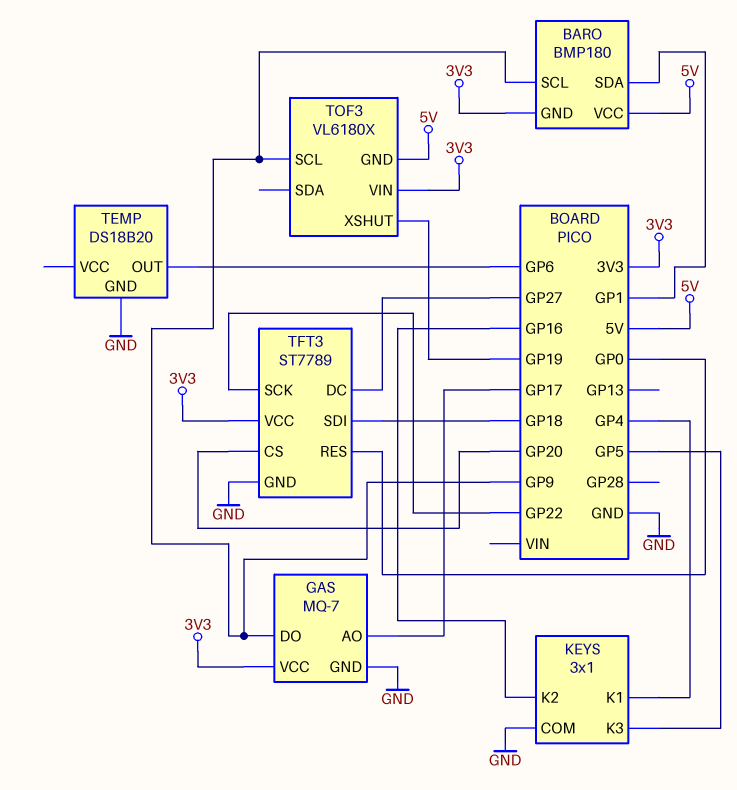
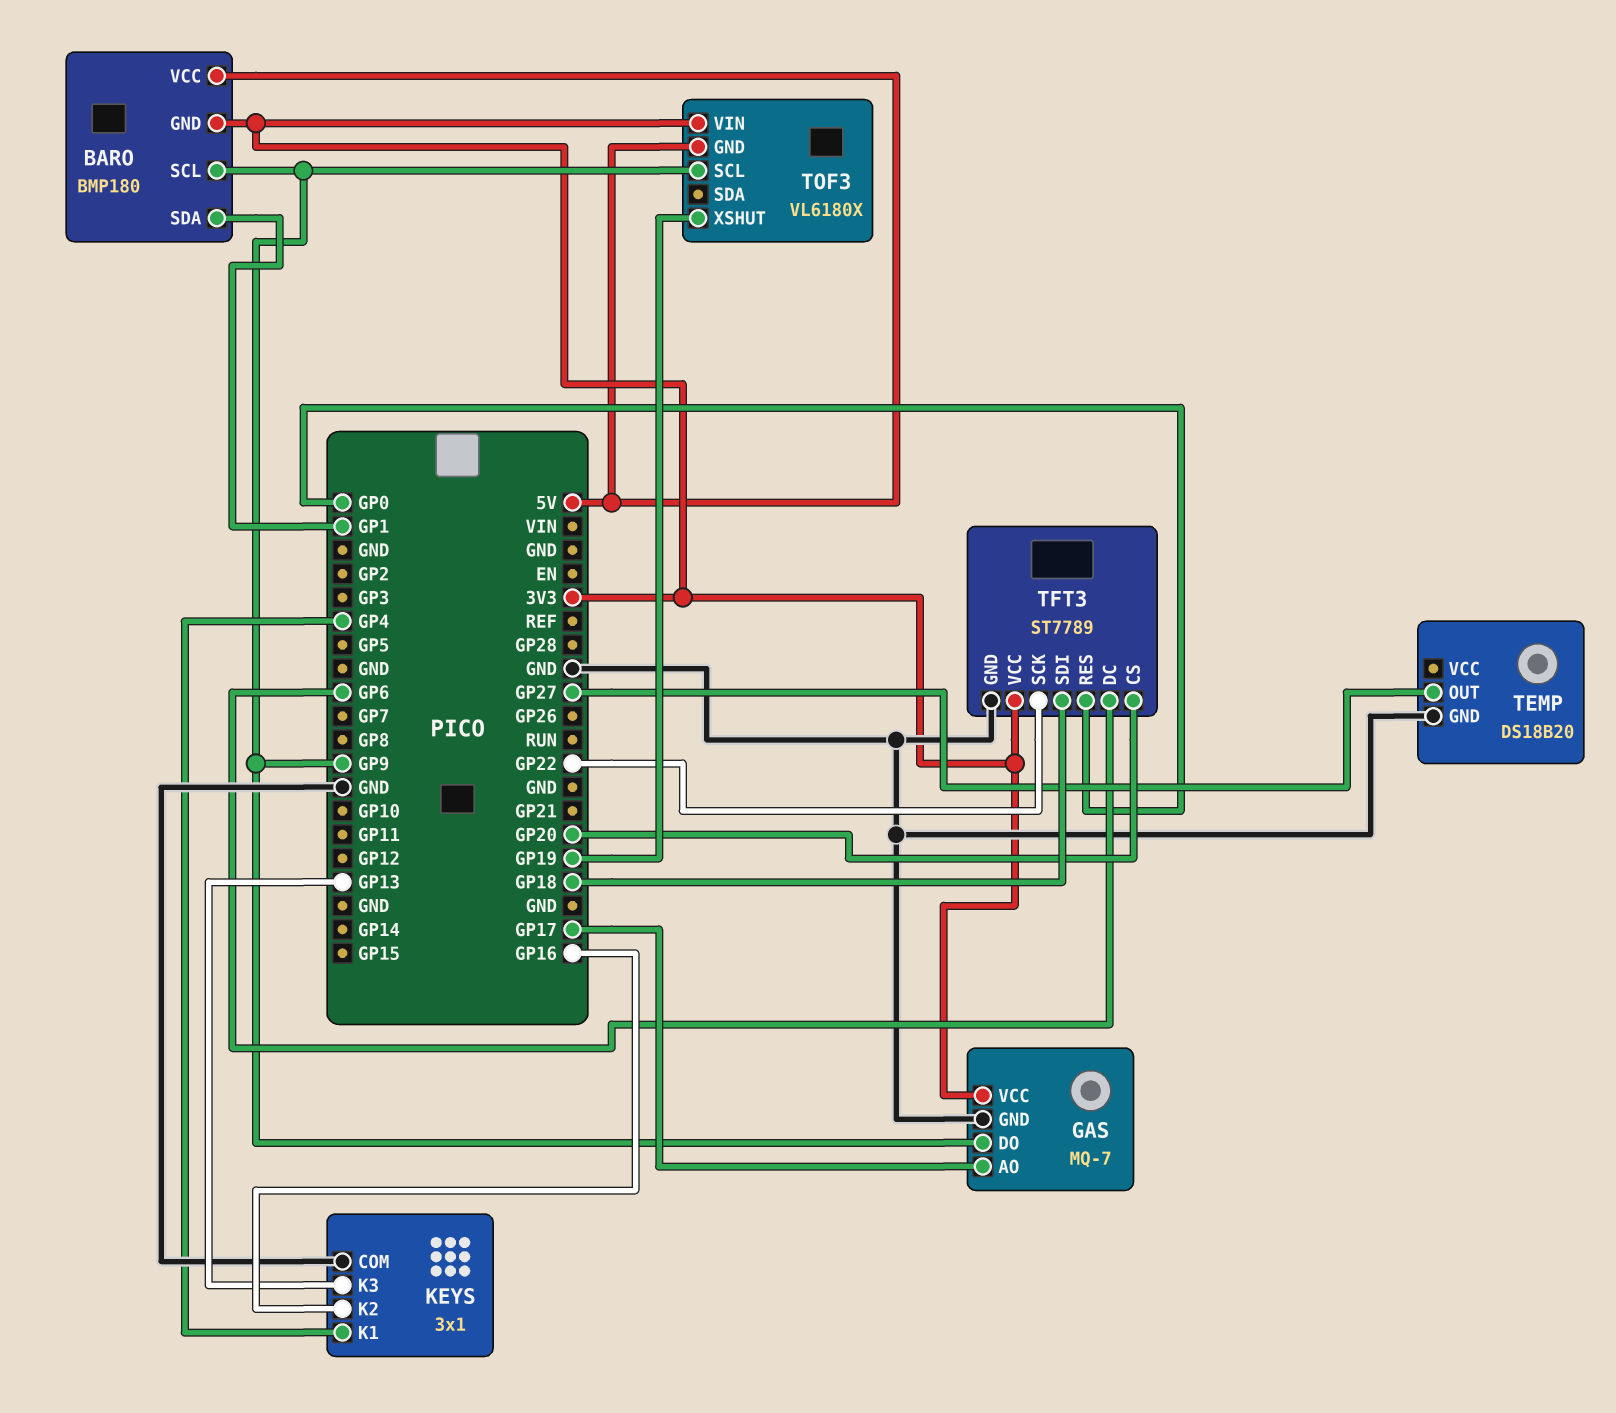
KEYS pin K3: GP5 -> GP13
TEMP pin OUT: GP6 -> GP27
TFT3 pin DC: GP27 -> GP6

